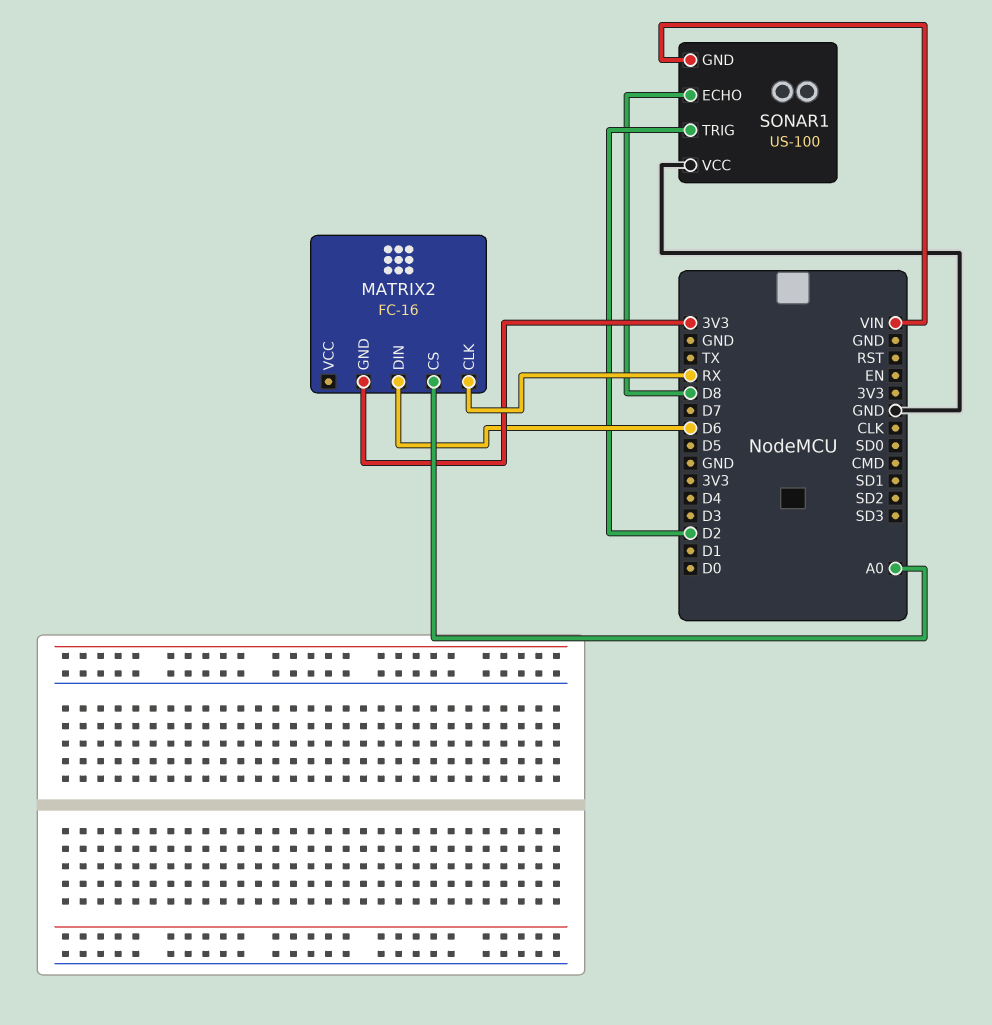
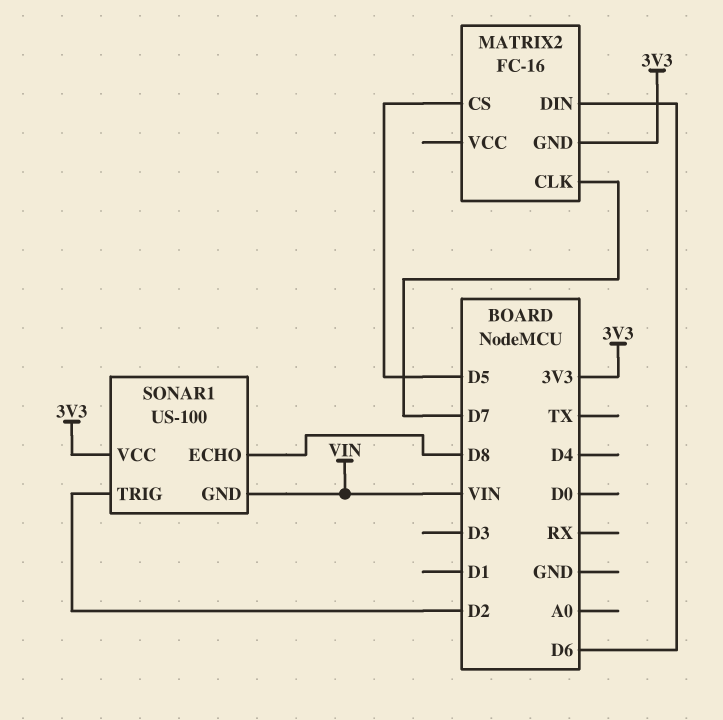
MATRIX2 pin CLK: RX -> D7
MATRIX2 pin CS: A0 -> D5
SONAR1 pin VCC: GND -> 3V3

